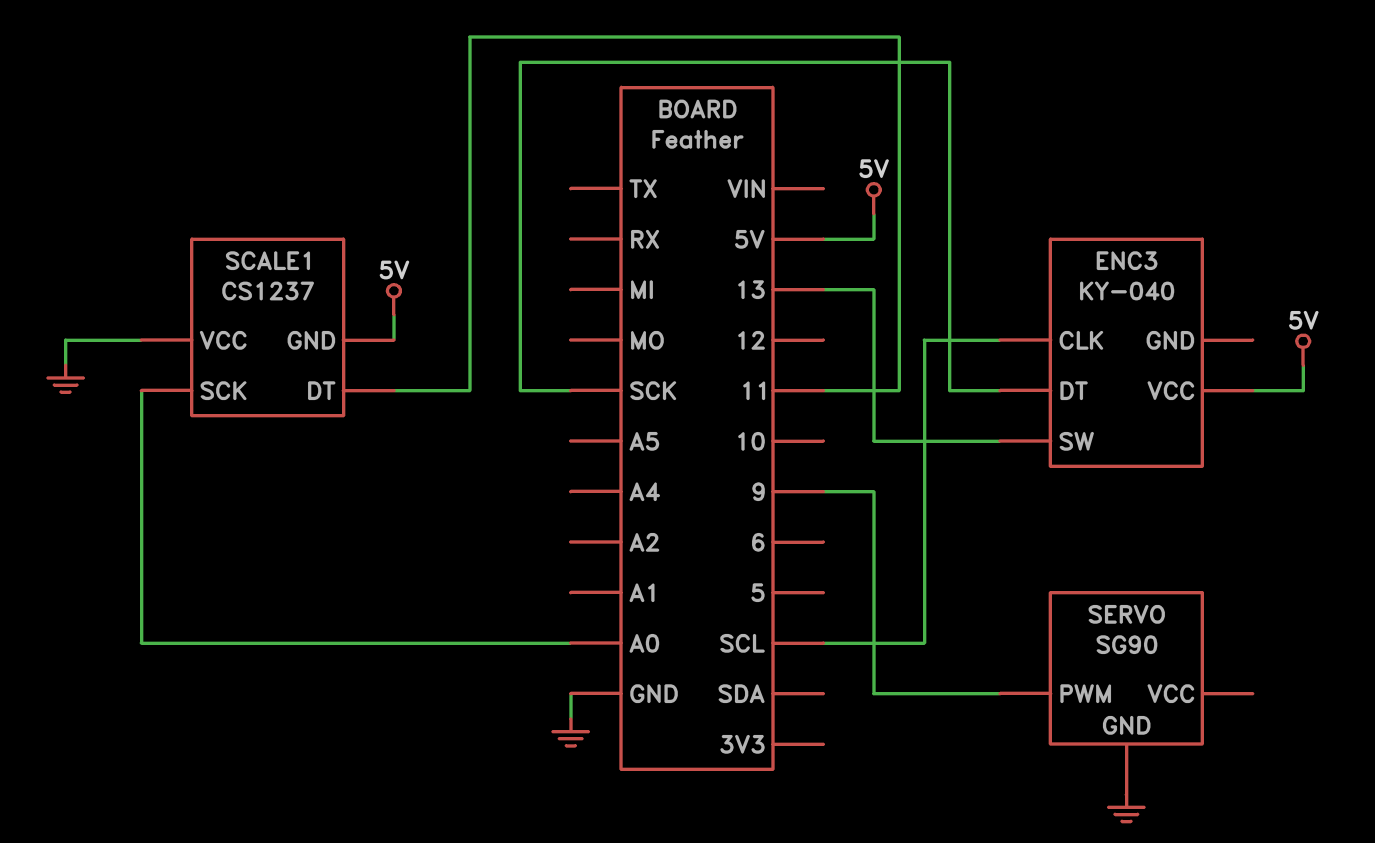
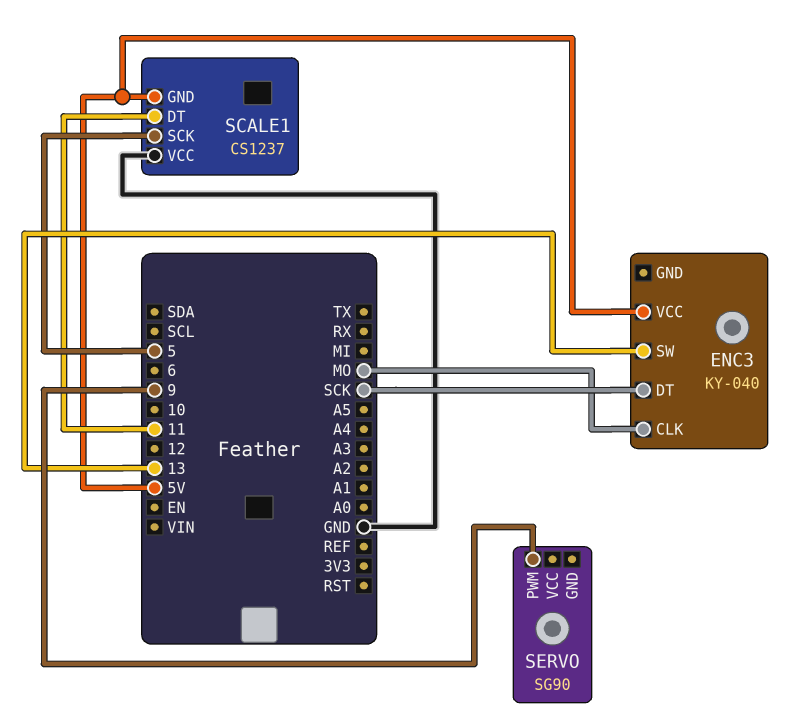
ENC3 pin CLK: SCL -> MO
SCALE1 pin SCK: A0 -> 5
SERVO pin GND: GND -> none

